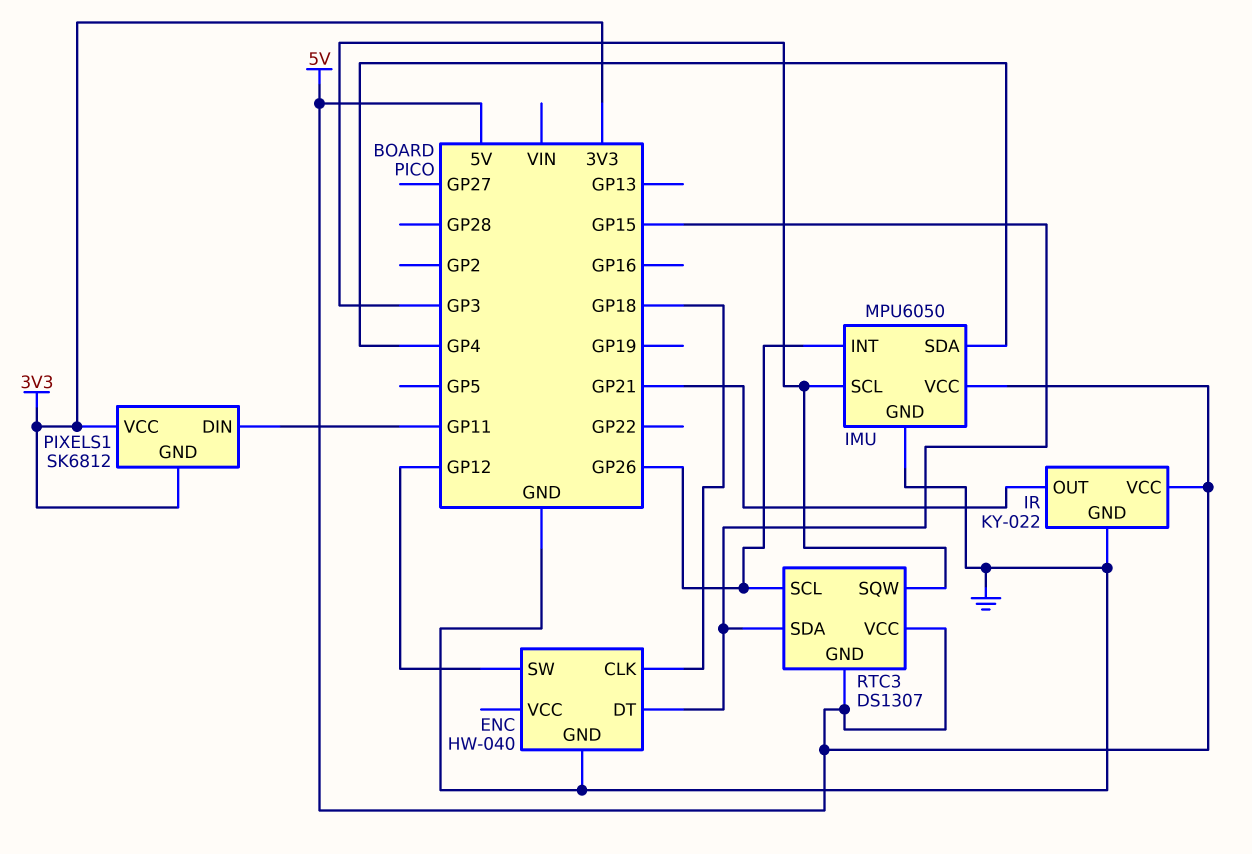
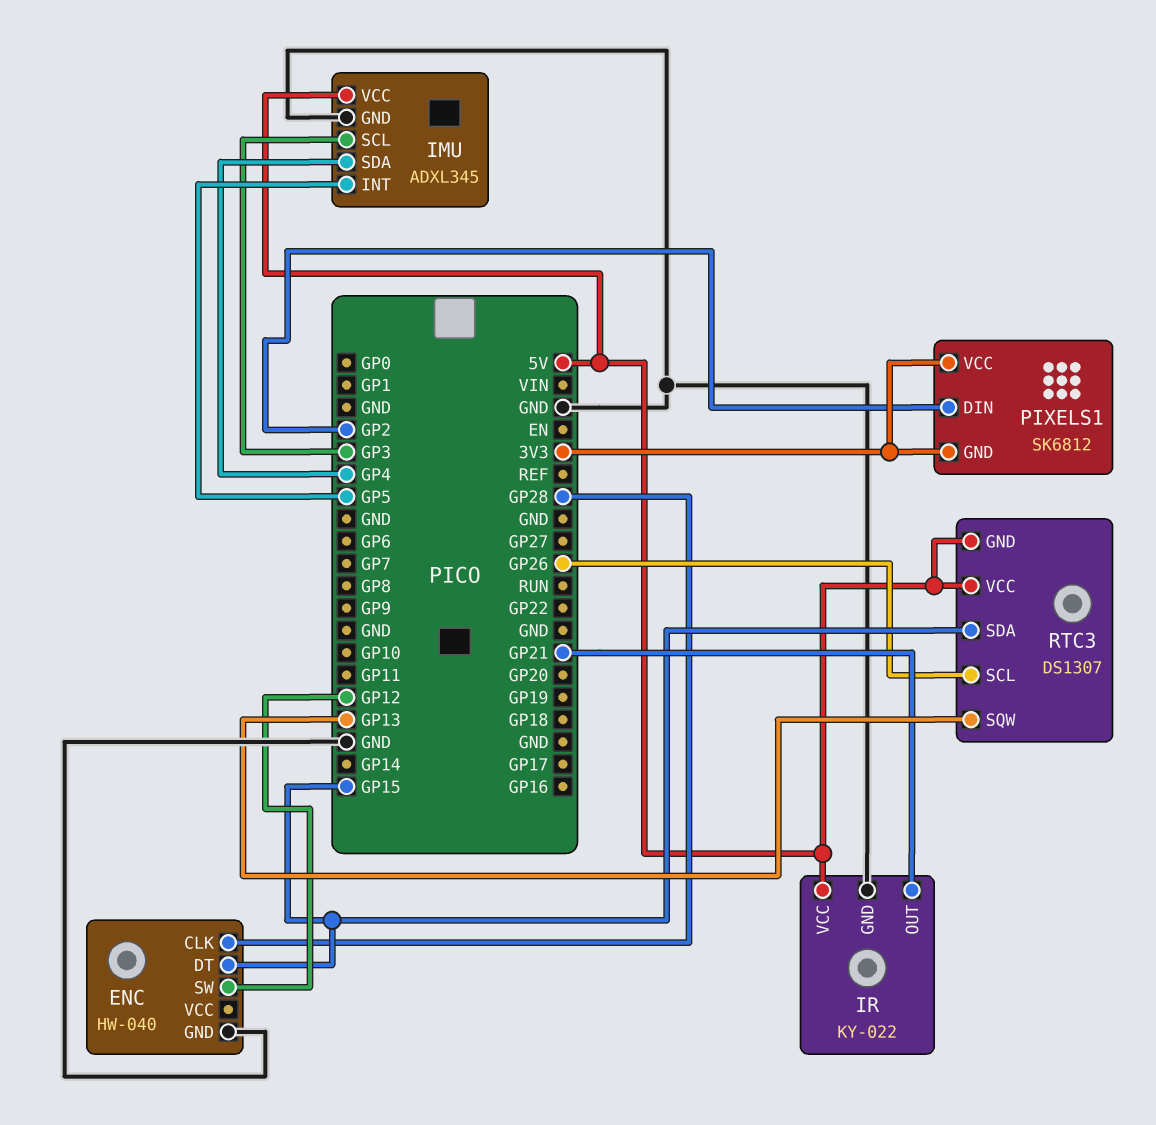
ENC pin CLK: GP18 -> GP28
IMU: MPU6050 -> ADXL345
IMU pin INT: GP26 -> GP5
PIXELS1 pin DIN: GP11 -> GP2
RTC3 pin SQW: GP3 -> GP13

